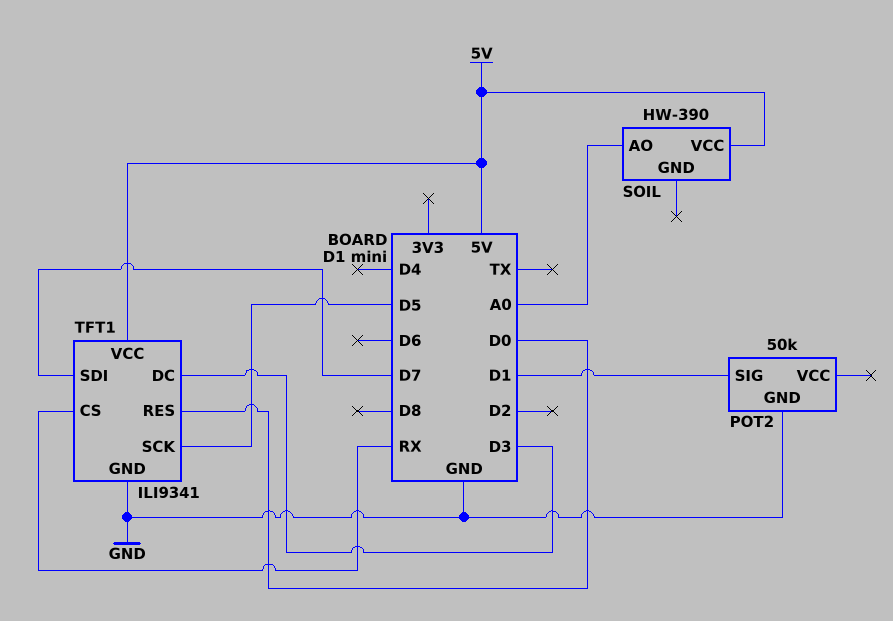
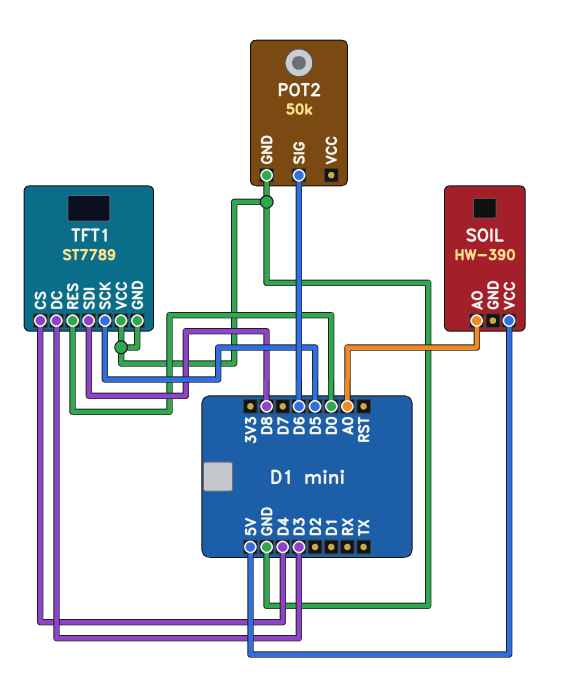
POT2 pin SIG: D1 -> D6
TFT1: ILI9341 -> ST7789
TFT1 pin CS: RX -> D4
TFT1 pin SDI: D7 -> D8
TFT1 pin VCC: 5V -> GND

